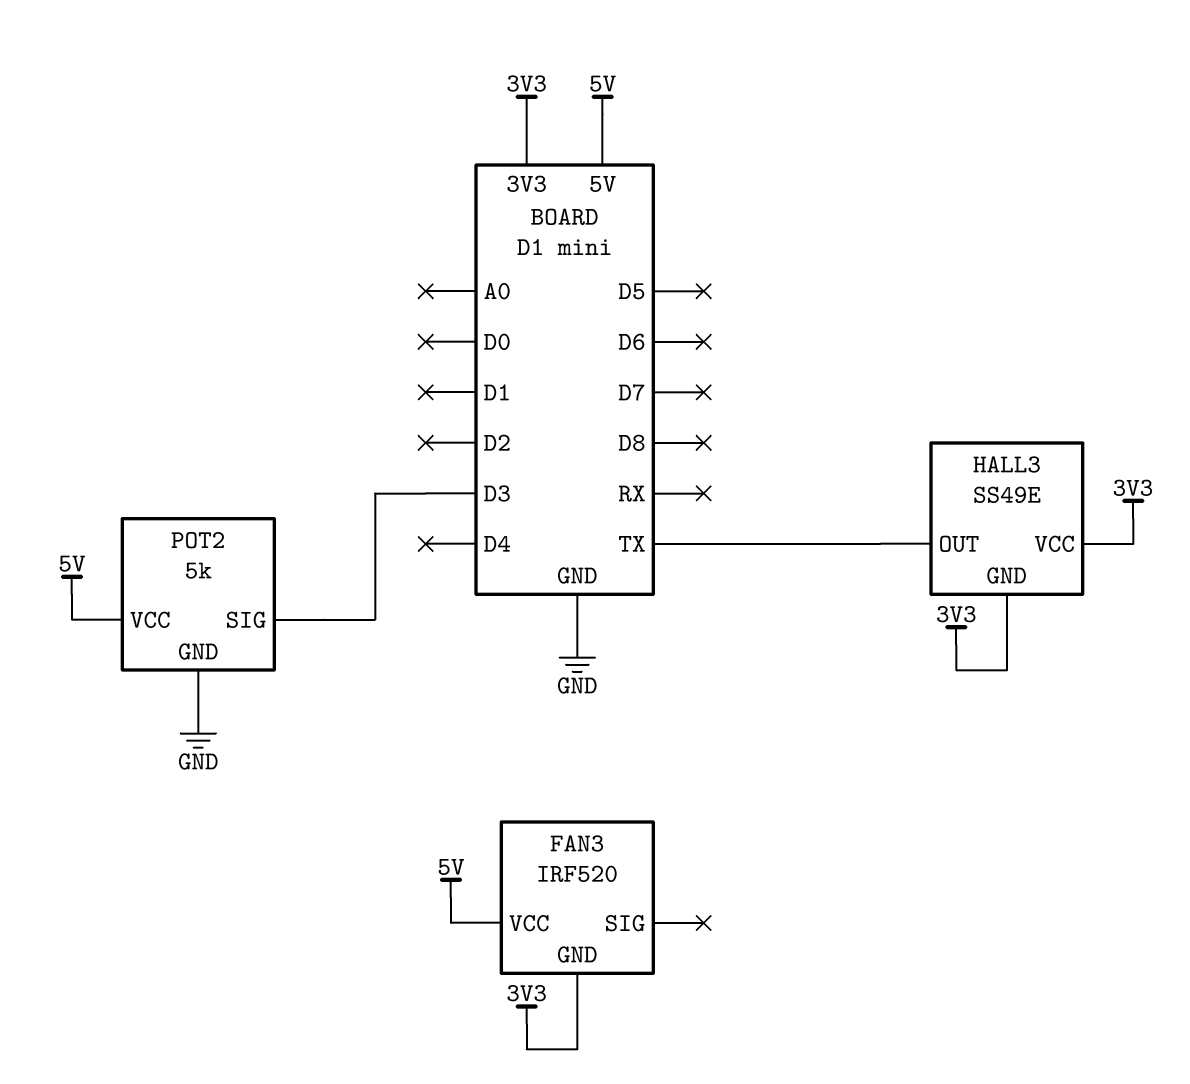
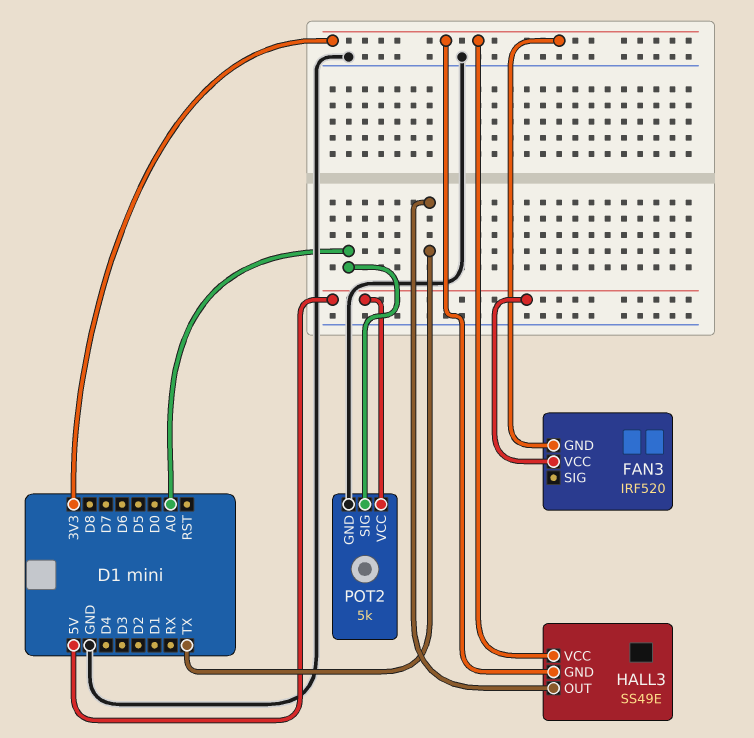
POT2 pin SIG: D3 -> A0

